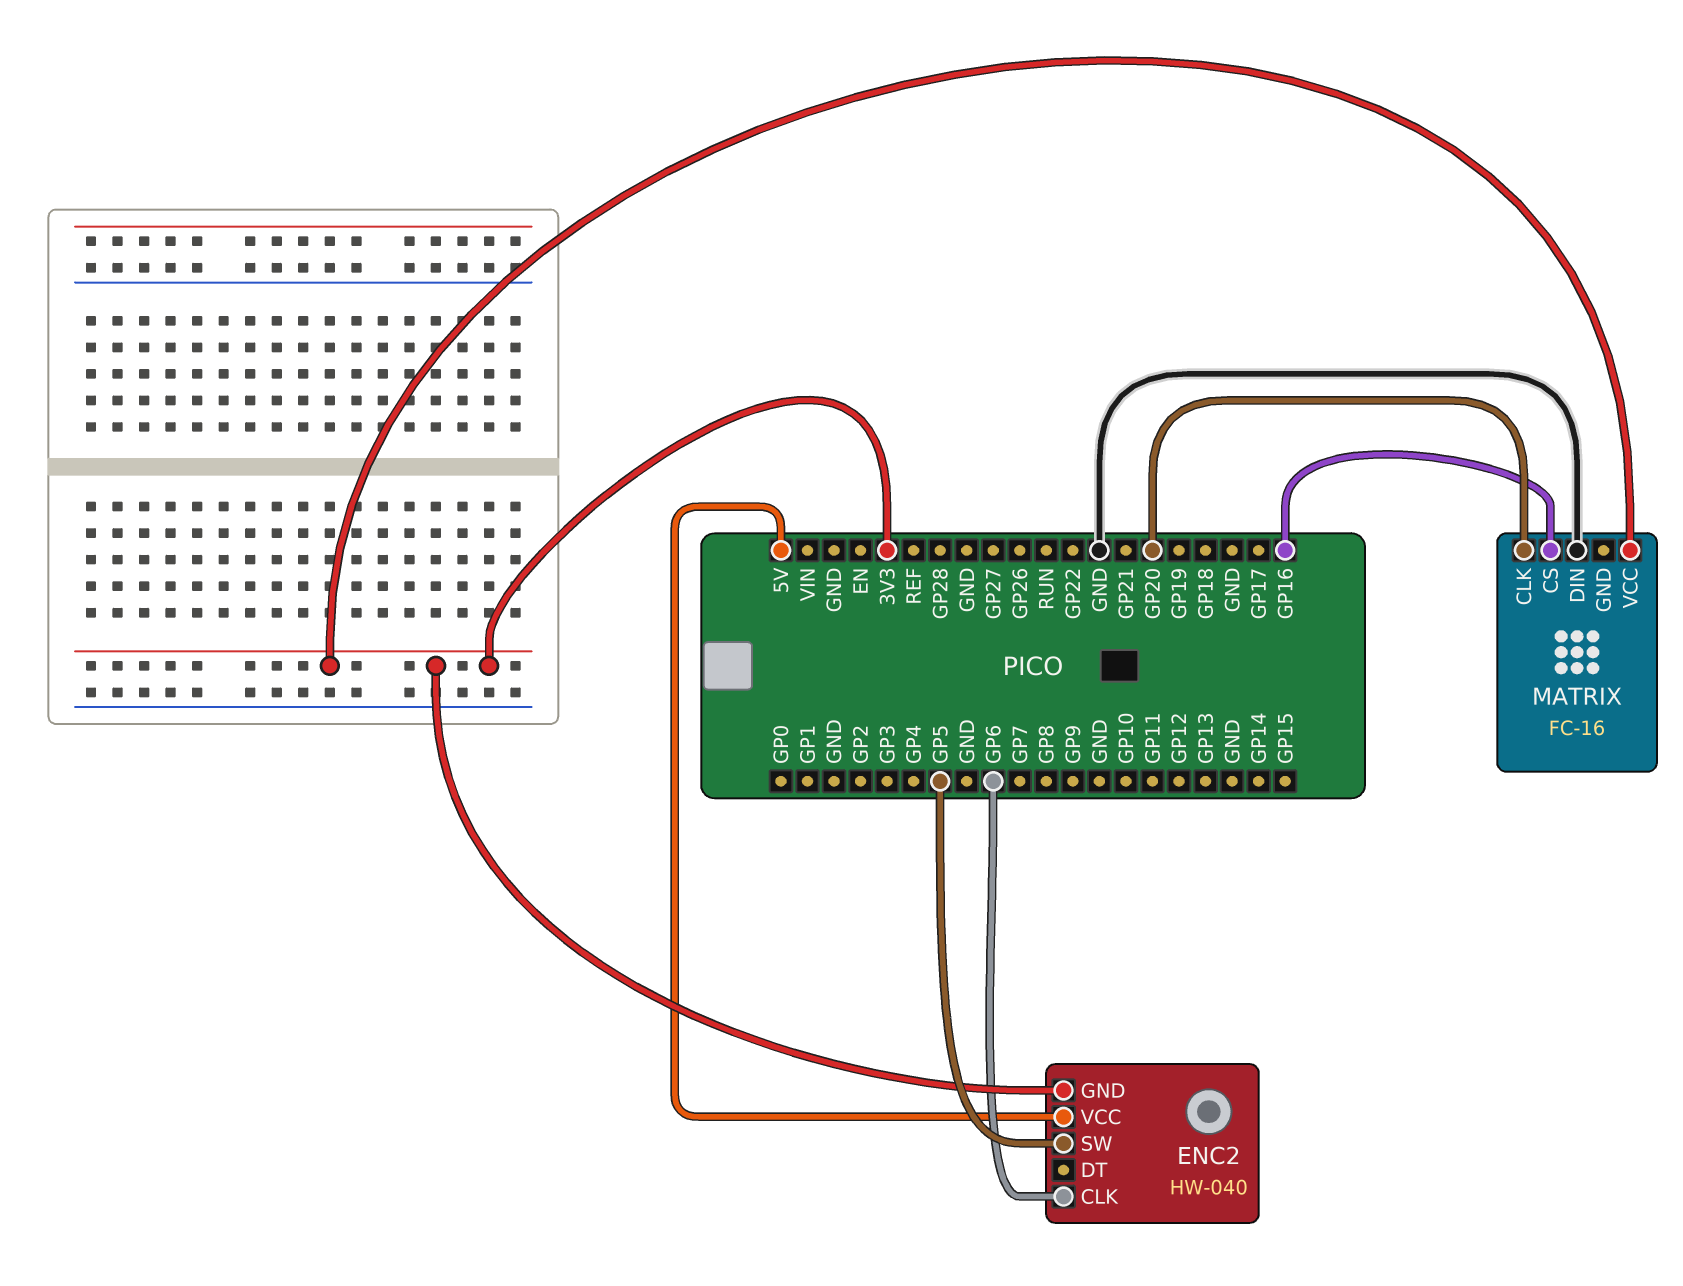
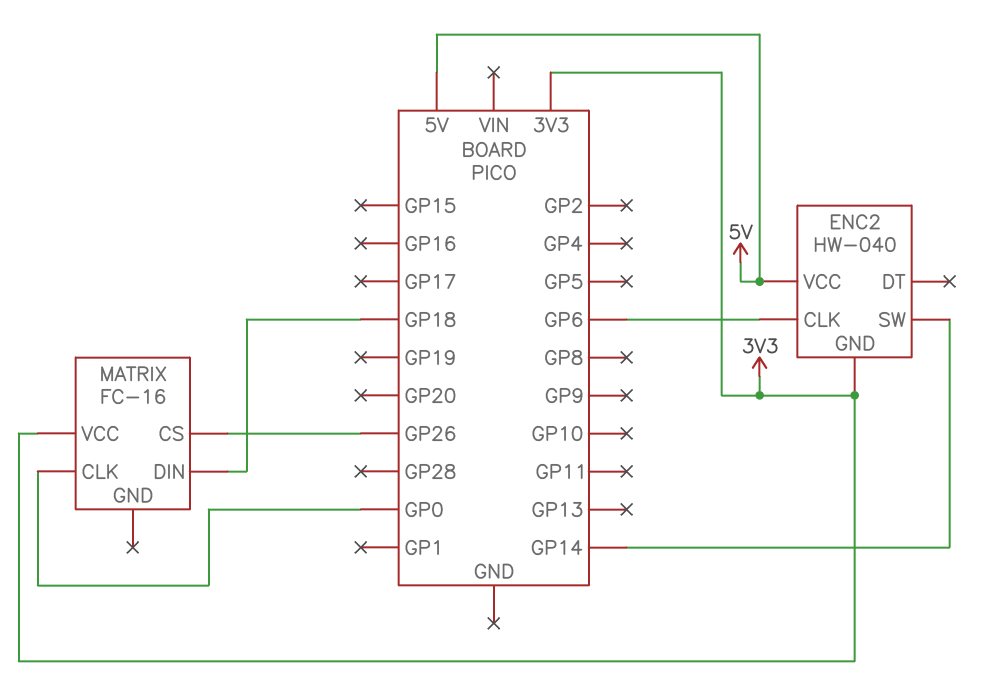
ENC2 pin SW: GP5 -> GP14
MATRIX pin CLK: GP20 -> GP0
MATRIX pin CS: GP16 -> GP26
MATRIX pin DIN: GND -> GP18

